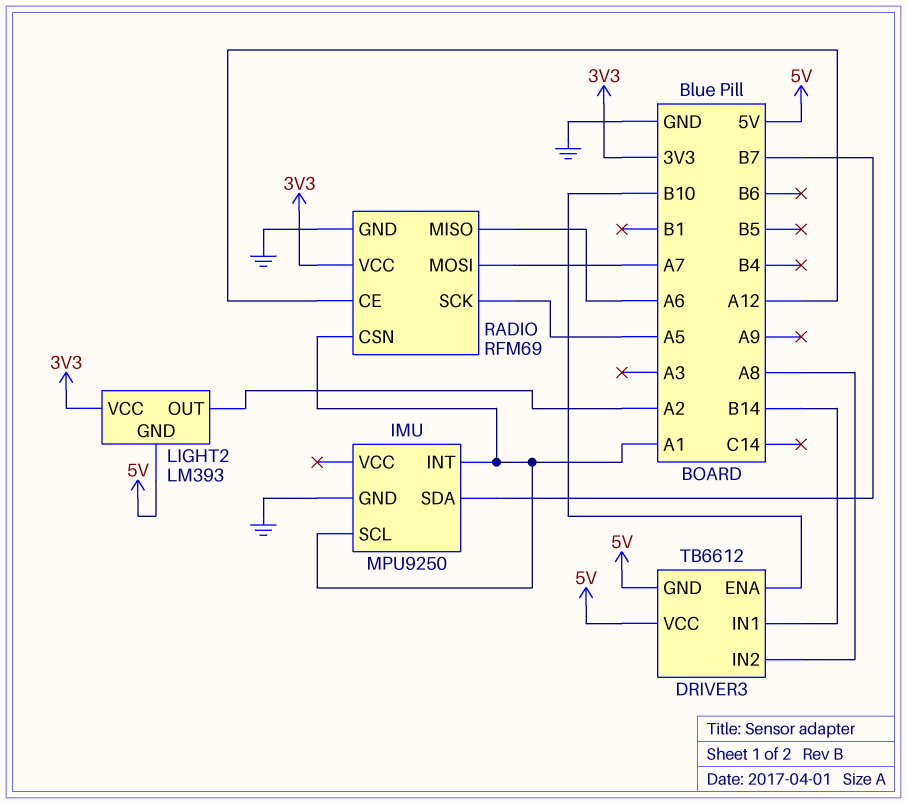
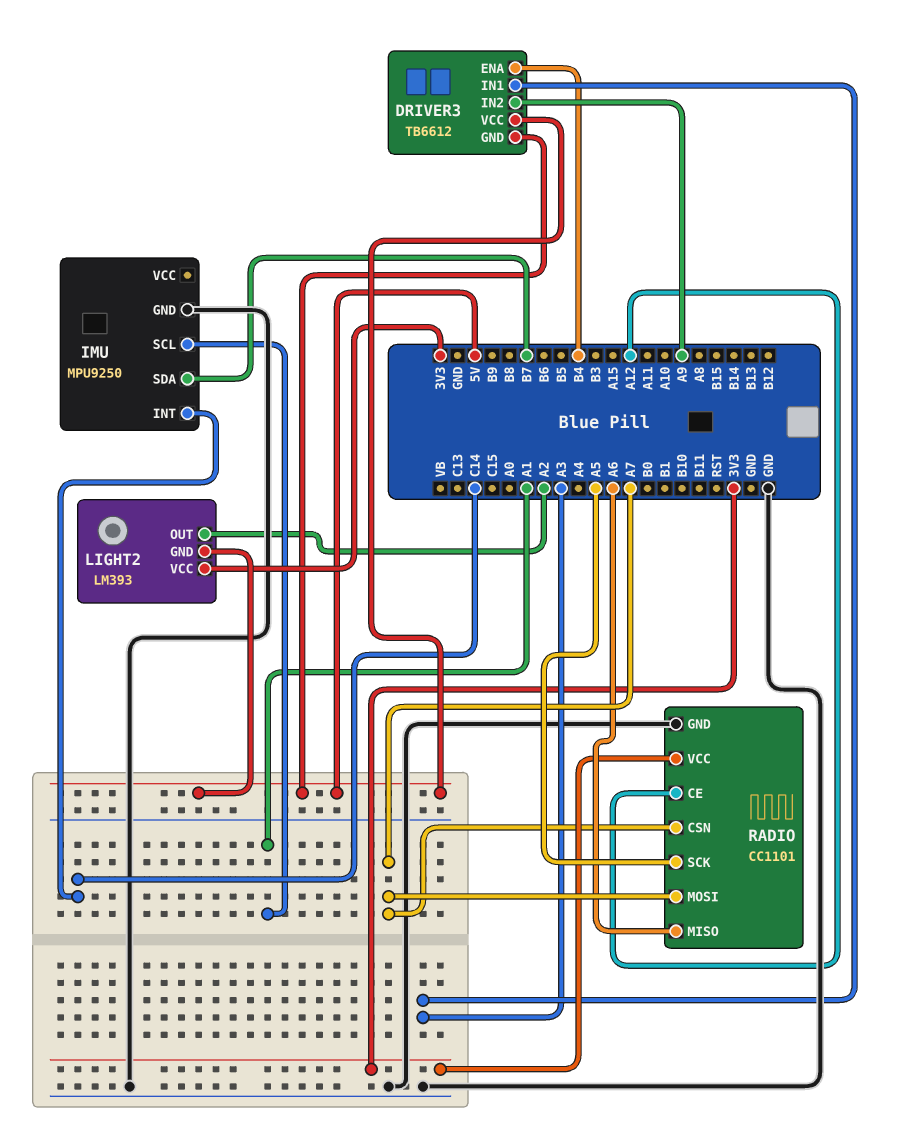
DRIVER3 pin ENA: B10 -> B4
DRIVER3 pin IN1: B14 -> A3
DRIVER3 pin IN2: A8 -> A9
IMU pin INT: A1 -> C14
RADIO: RFM69 -> CC1101
RADIO pin CSN: A1 -> A7

